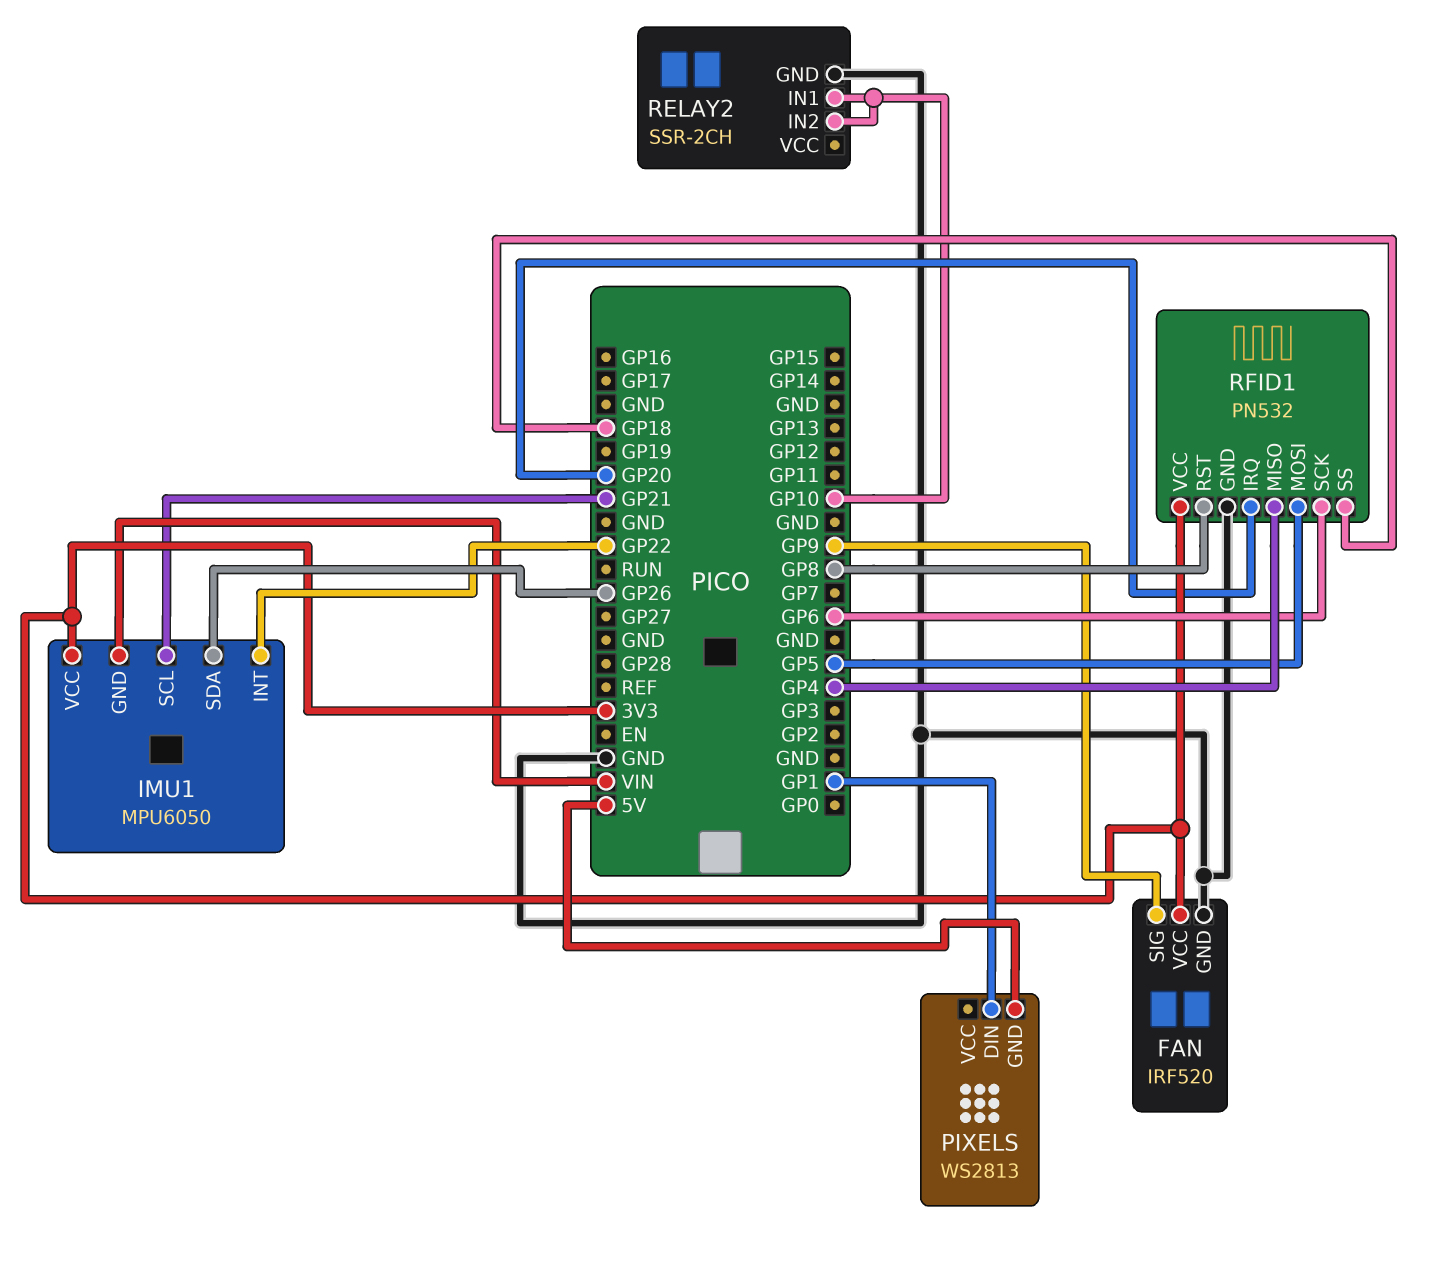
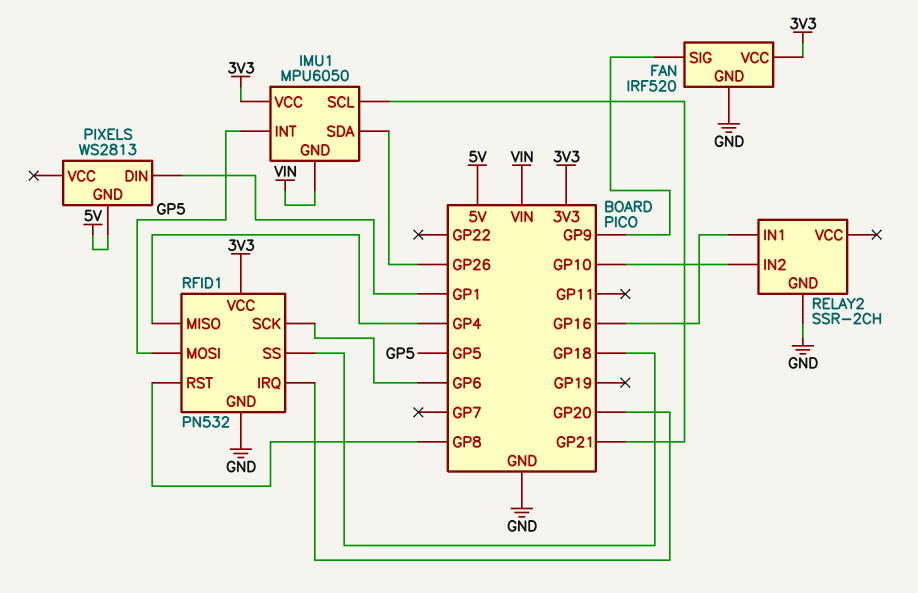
IMU1 pin INT: GP22 -> GP5
RELAY2 pin IN1: GP10 -> GP16

